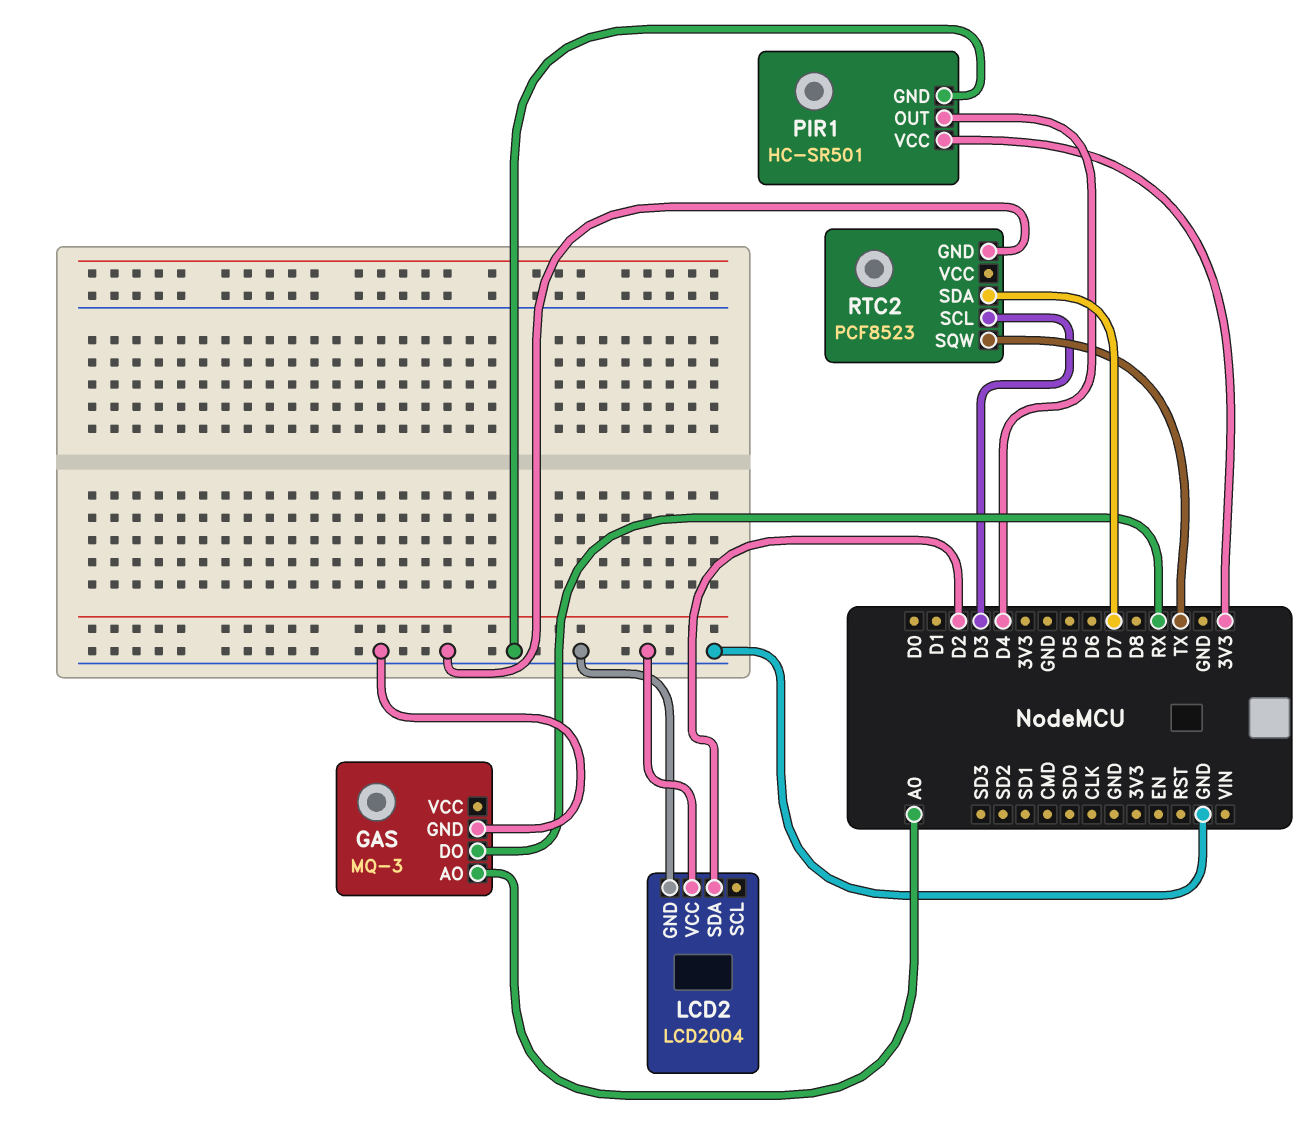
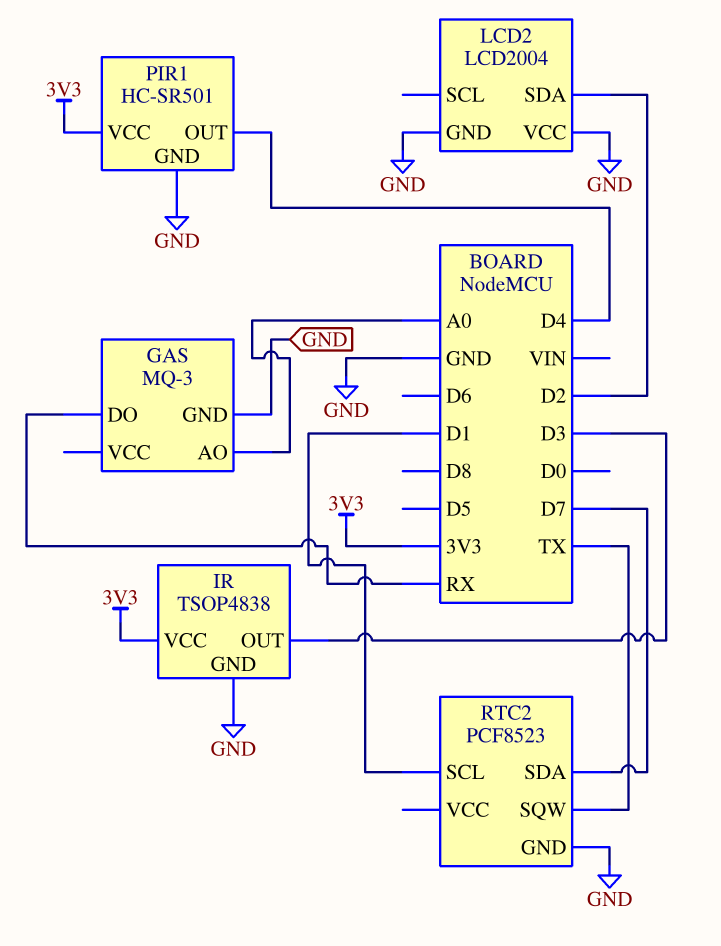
IR: none -> TSOP4838
IR pin GND: none -> GND
IR pin OUT: none -> D3
IR pin VCC: none -> 3V3
RTC2 pin SCL: D3 -> D1

